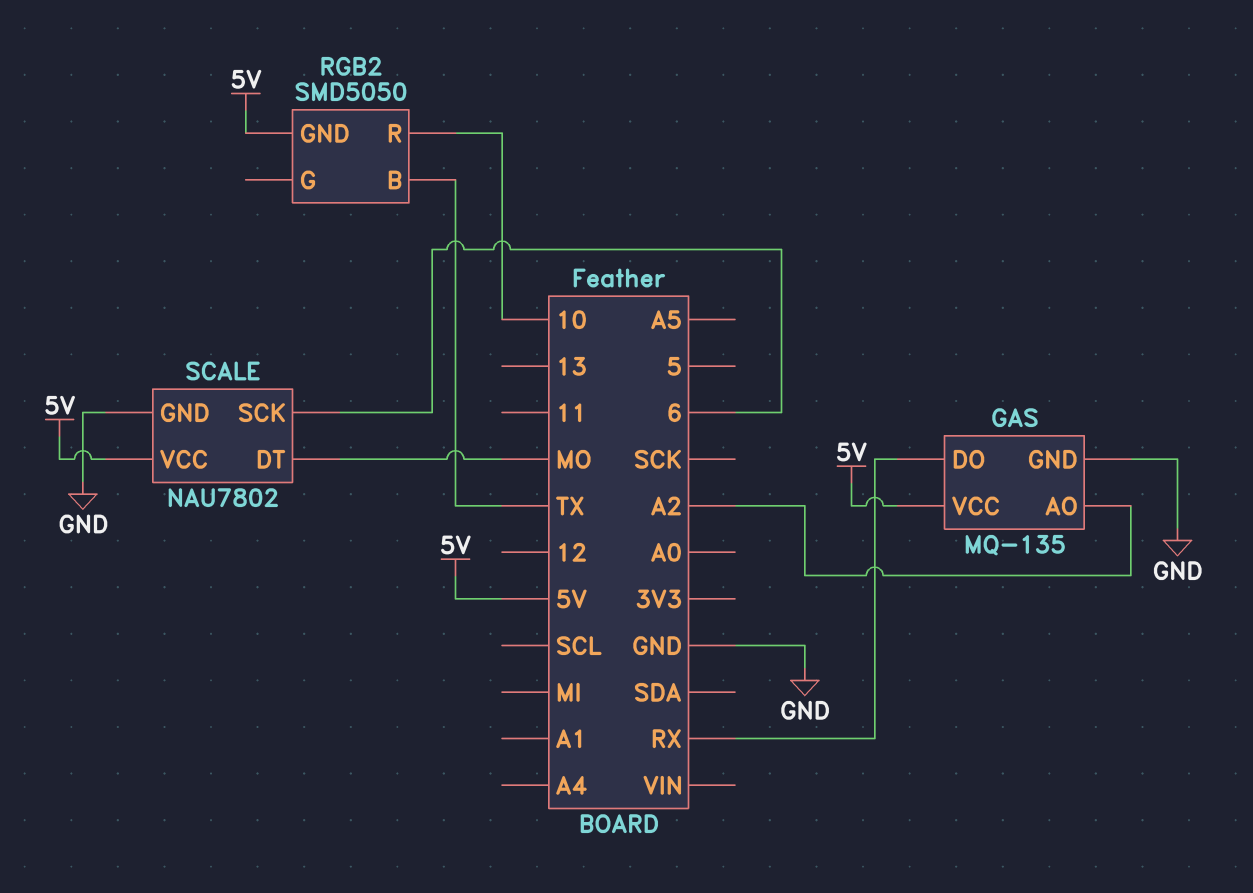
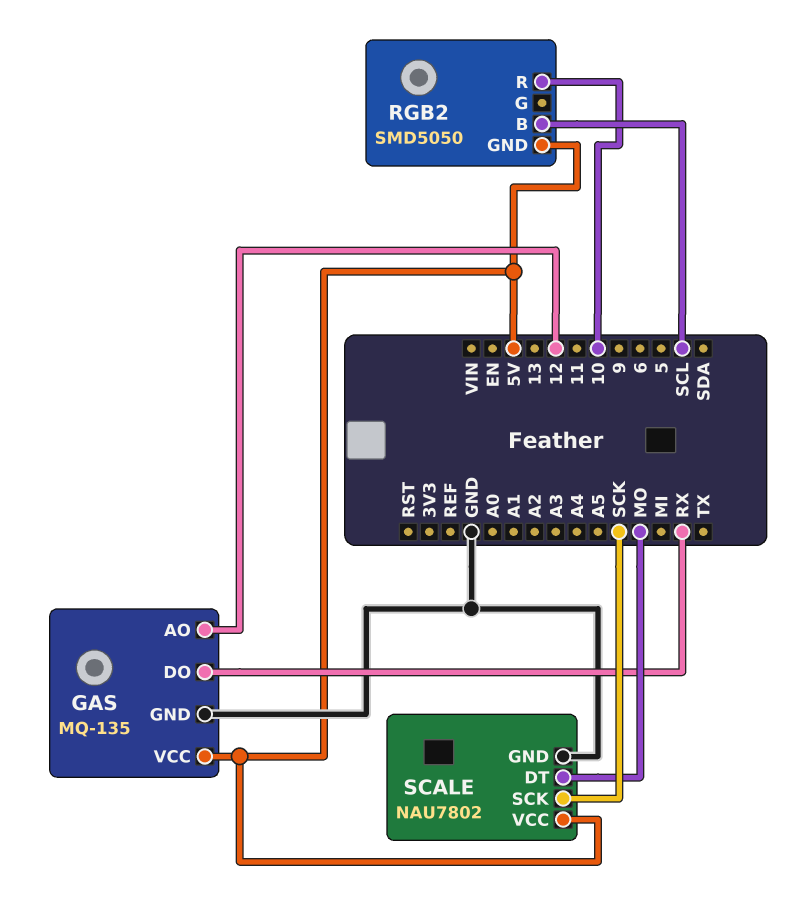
GAS pin AO: A2 -> 12
RGB2 pin B: TX -> SCL
SCALE pin SCK: 6 -> SCK

